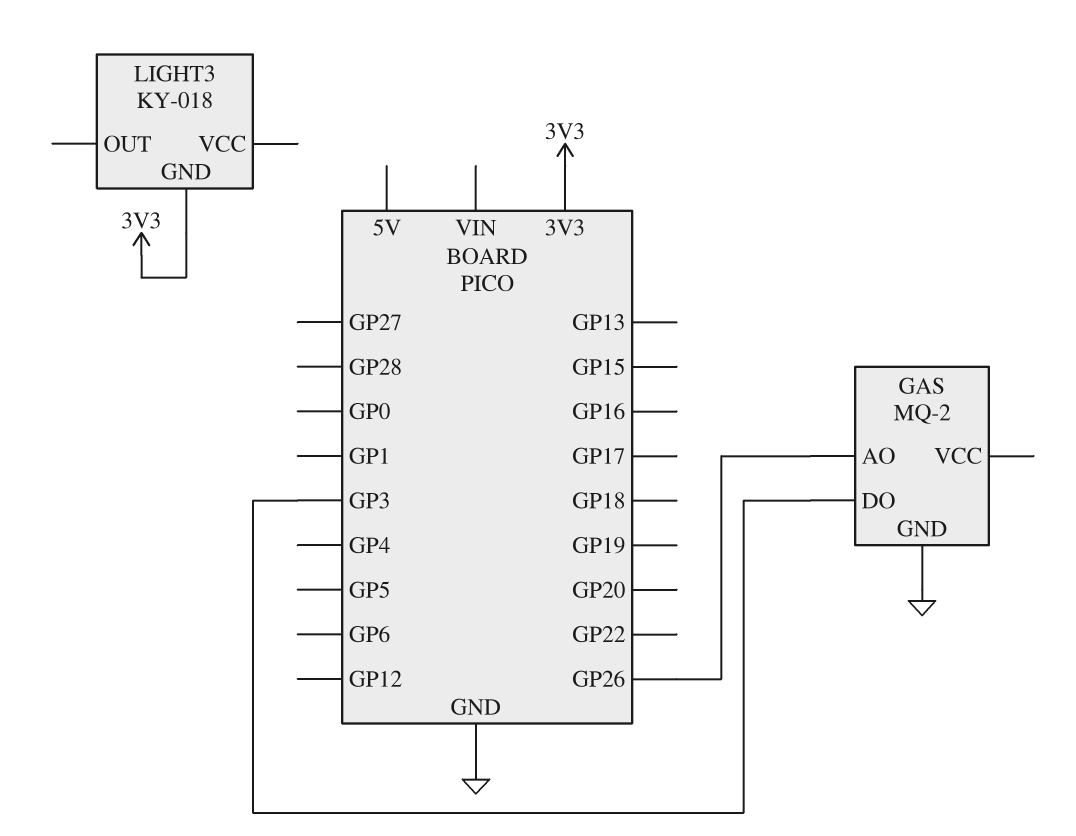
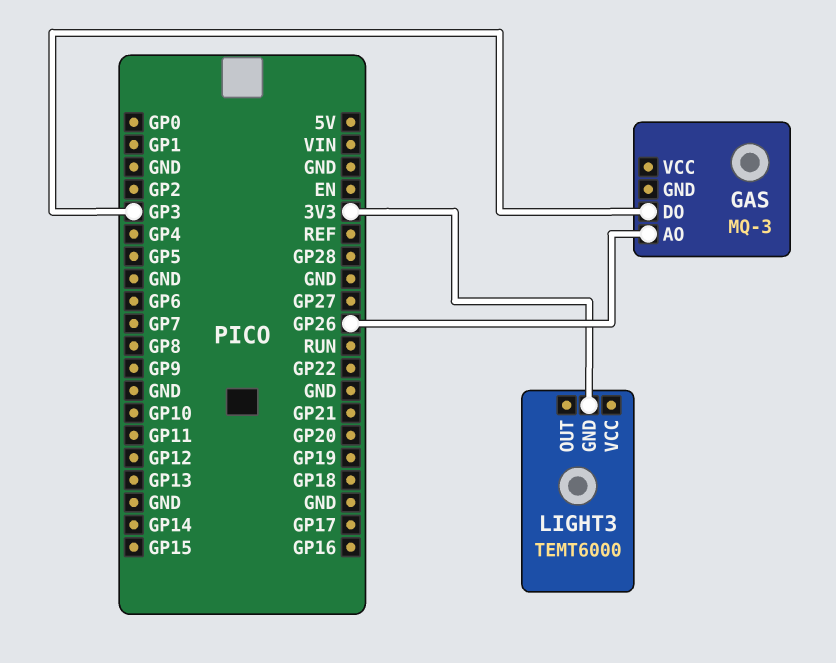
GAS: MQ-2 -> MQ-3
GAS pin GND: GND -> none
LIGHT3: KY-018 -> TEMT6000

